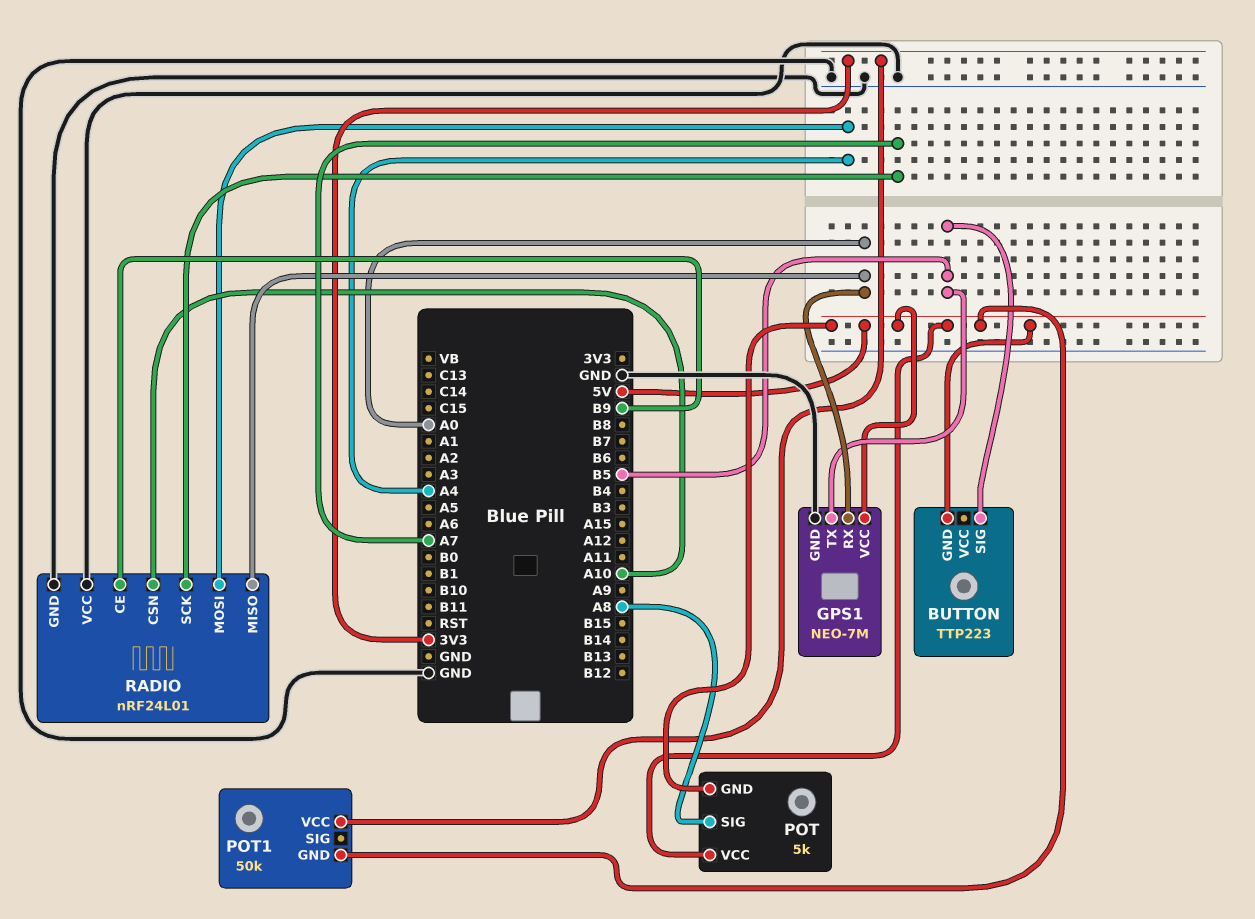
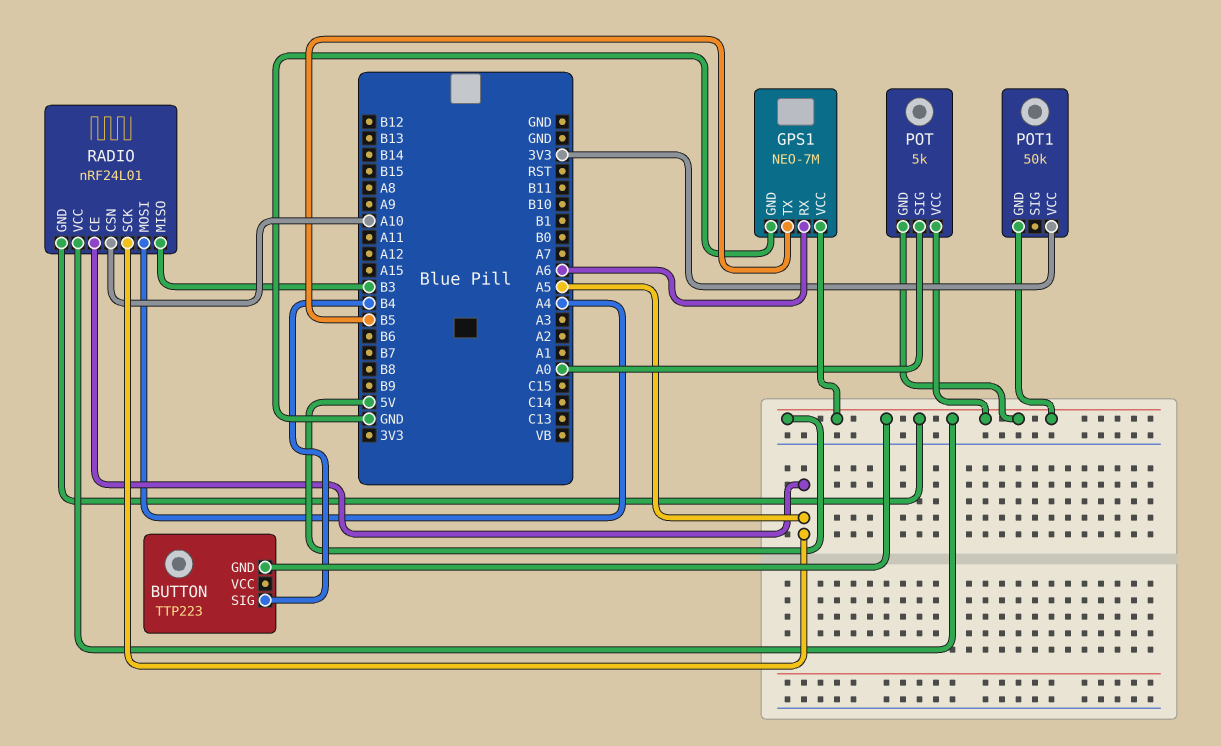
BUTTON pin SIG: B5 -> B4
GPS1 pin RX: A0 -> A6
POT pin SIG: A8 -> A0
RADIO pin CE: B9 -> A5
RADIO pin GND: GND -> 5V
RADIO pin MISO: A0 -> B3
RADIO pin SCK: A7 -> A5
RADIO pin VCC: GND -> 5V

